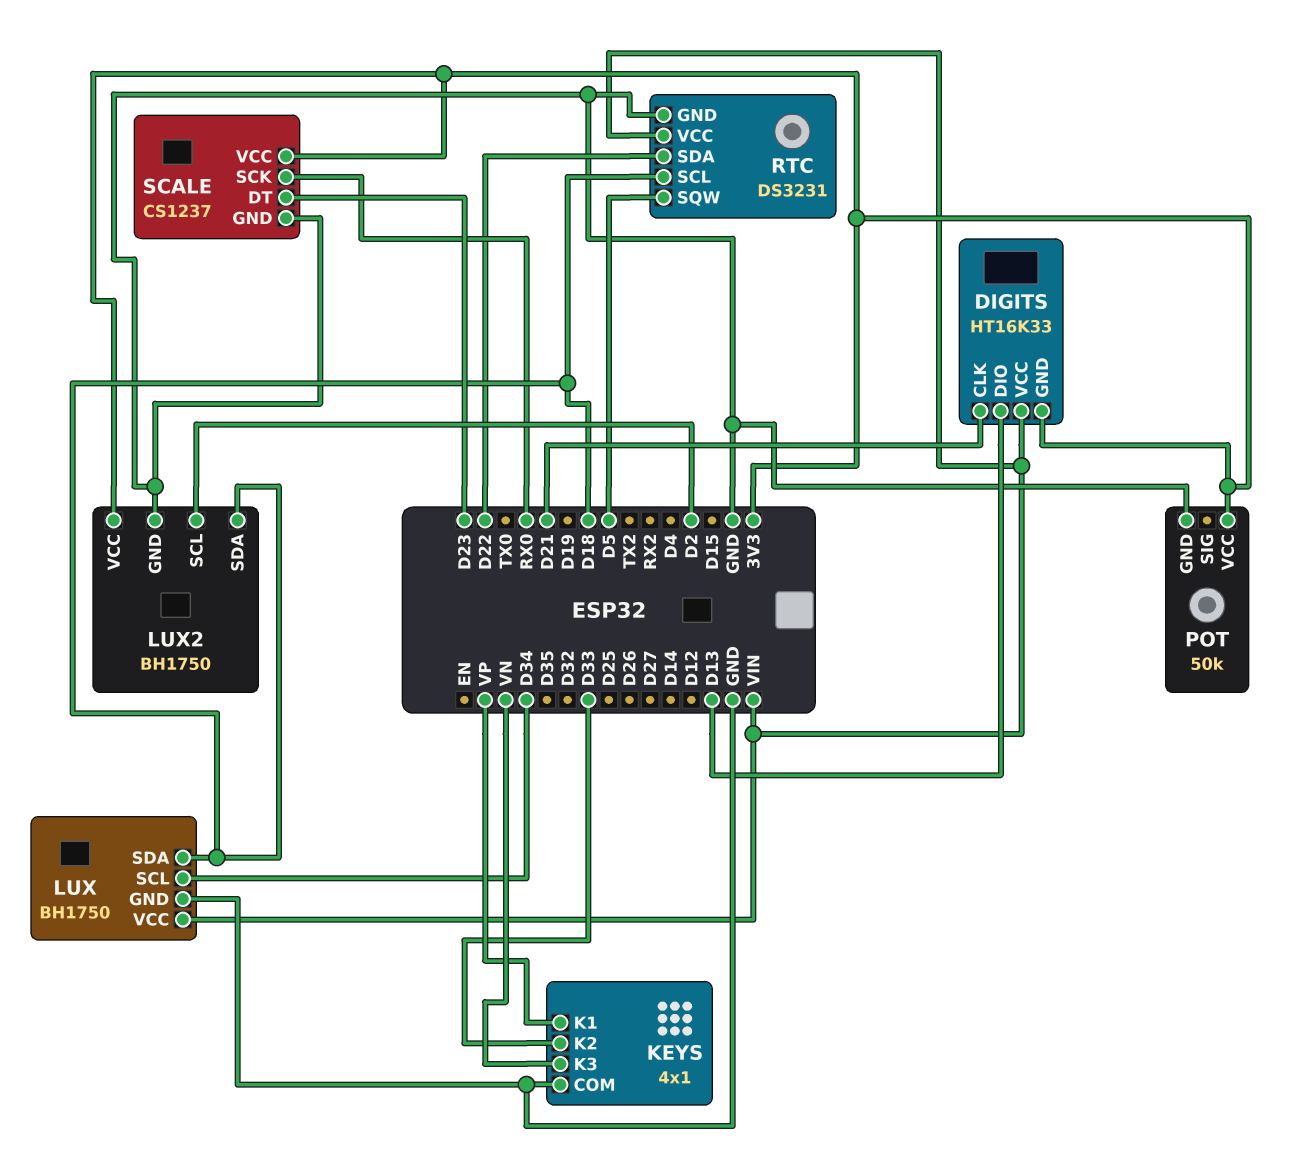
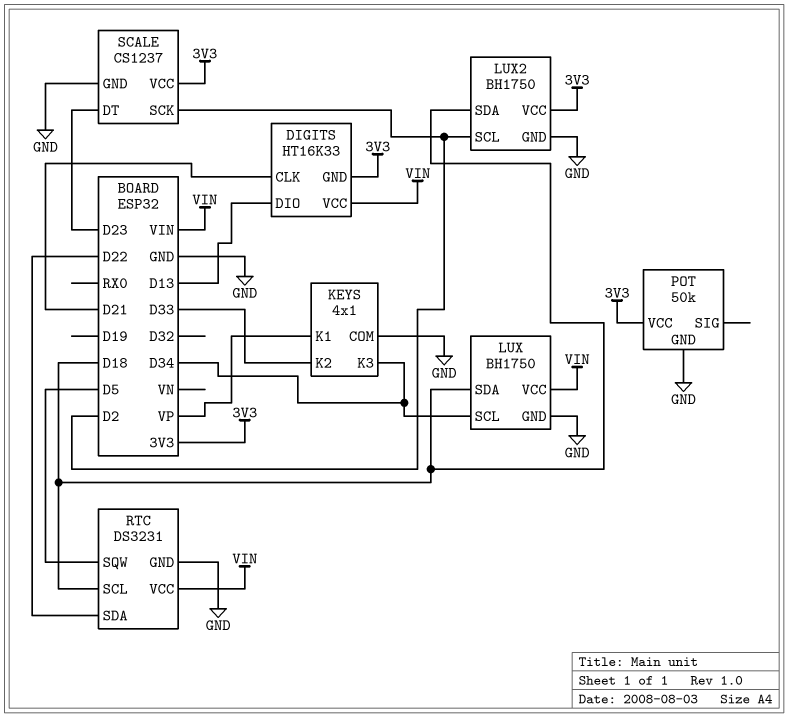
KEYS pin K3: VN -> D34
SCALE pin SCK: RX0 -> D2

